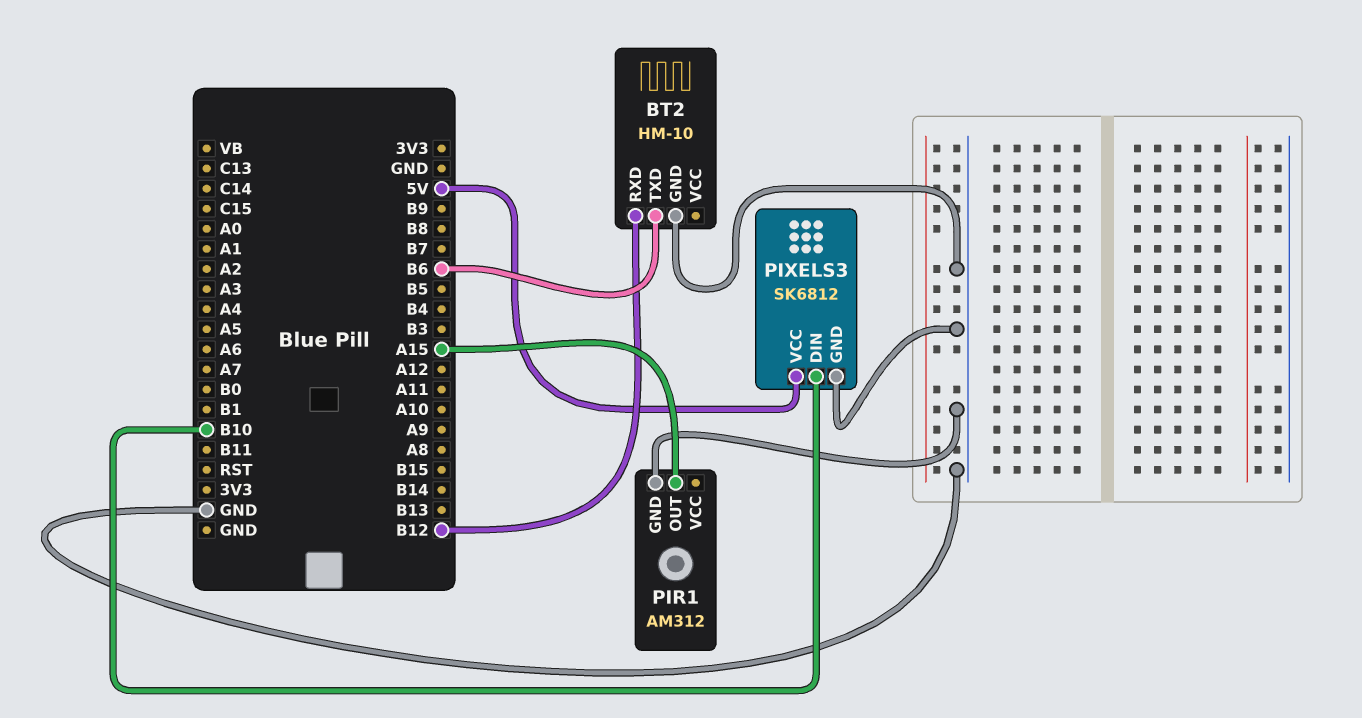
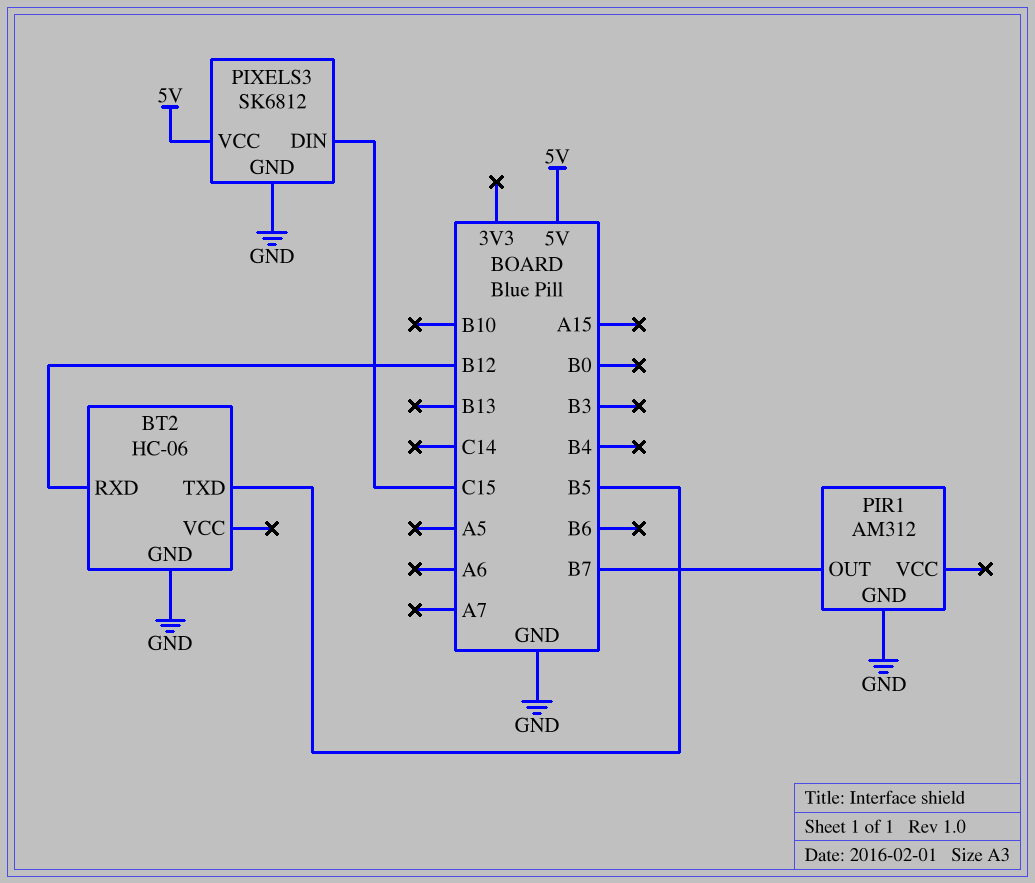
BT2: HM-10 -> HC-06
BT2 pin TXD: B6 -> B5
PIR1 pin OUT: A15 -> B7
PIXELS3 pin DIN: B10 -> C15

